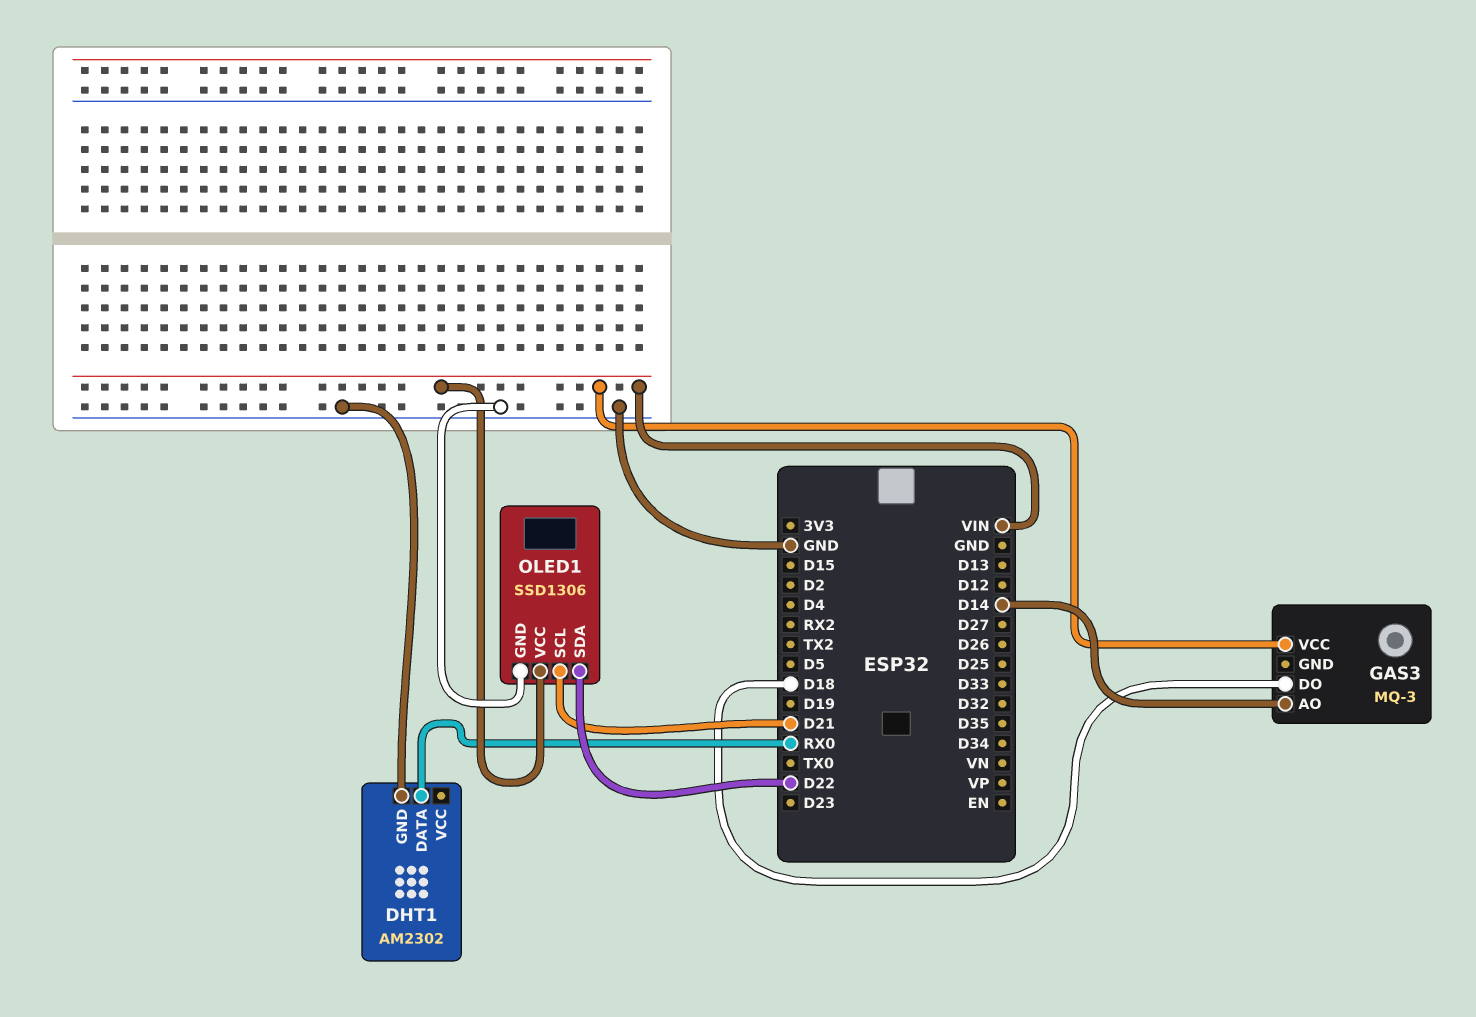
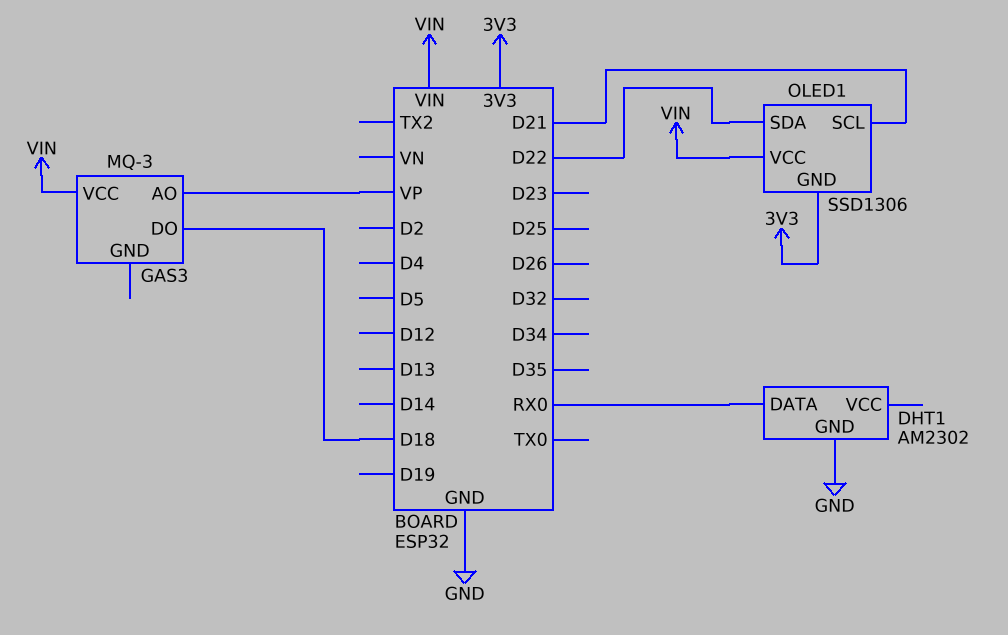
GAS3 pin AO: D14 -> VP
OLED1 pin GND: GND -> 3V3

